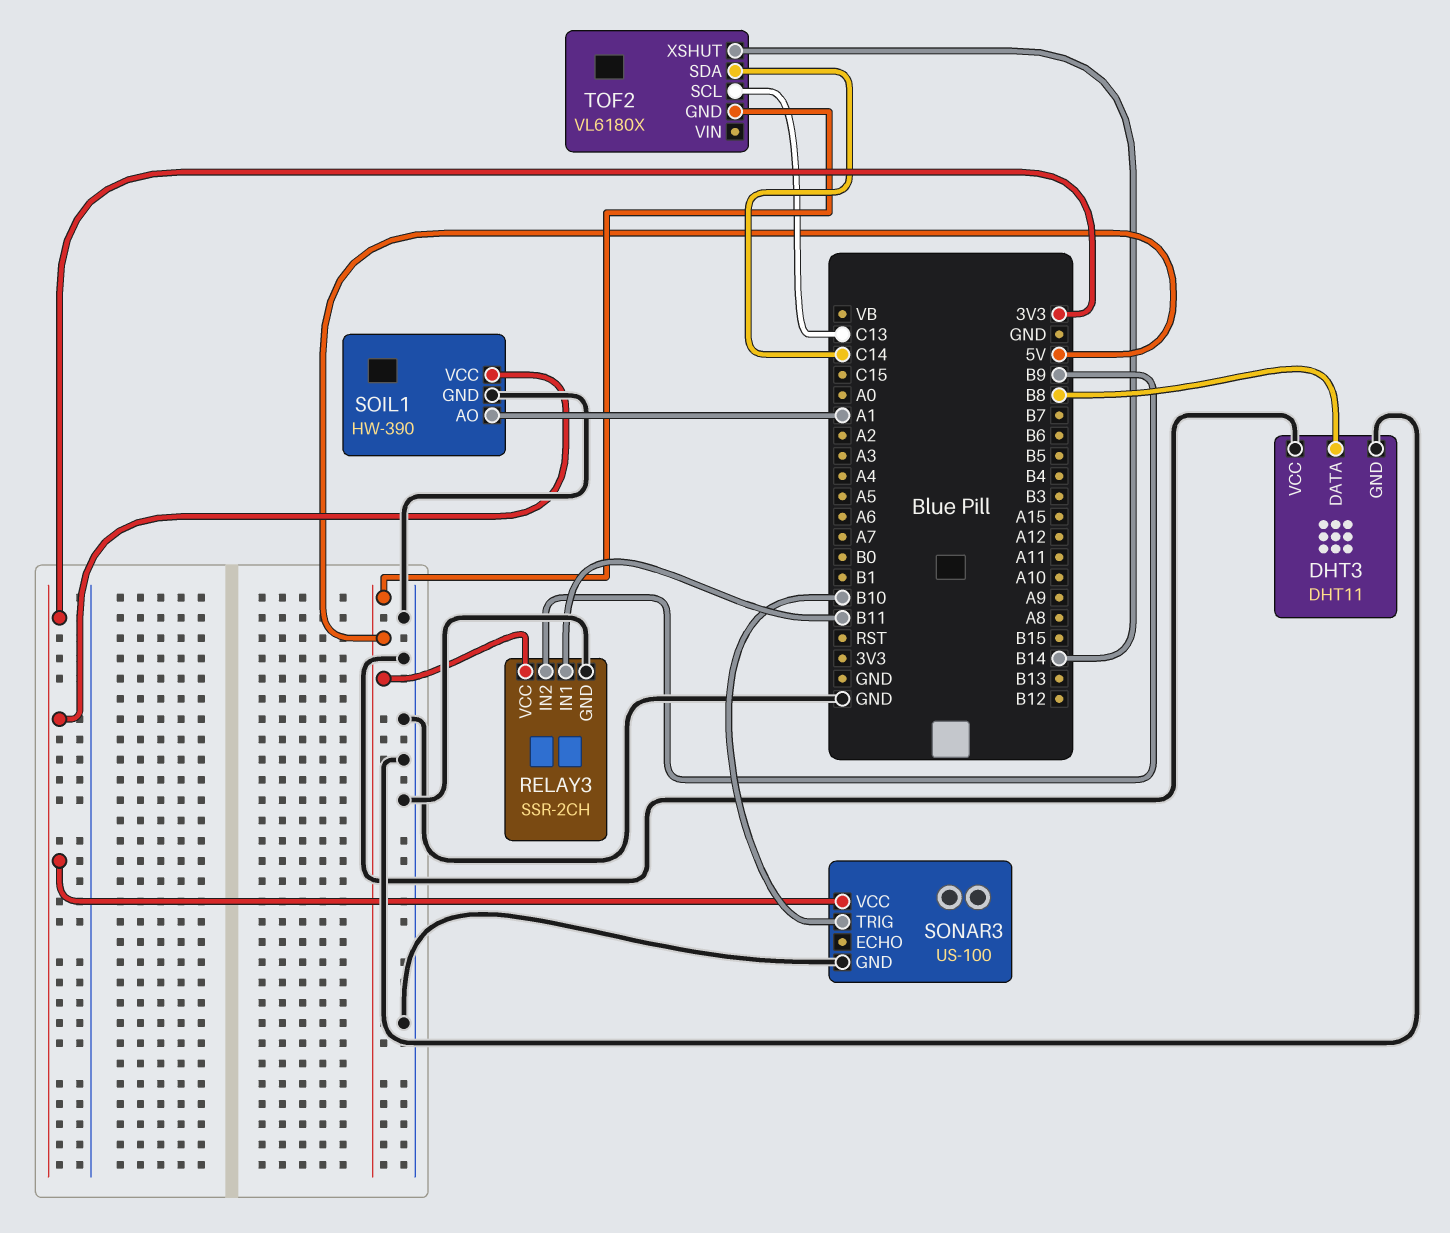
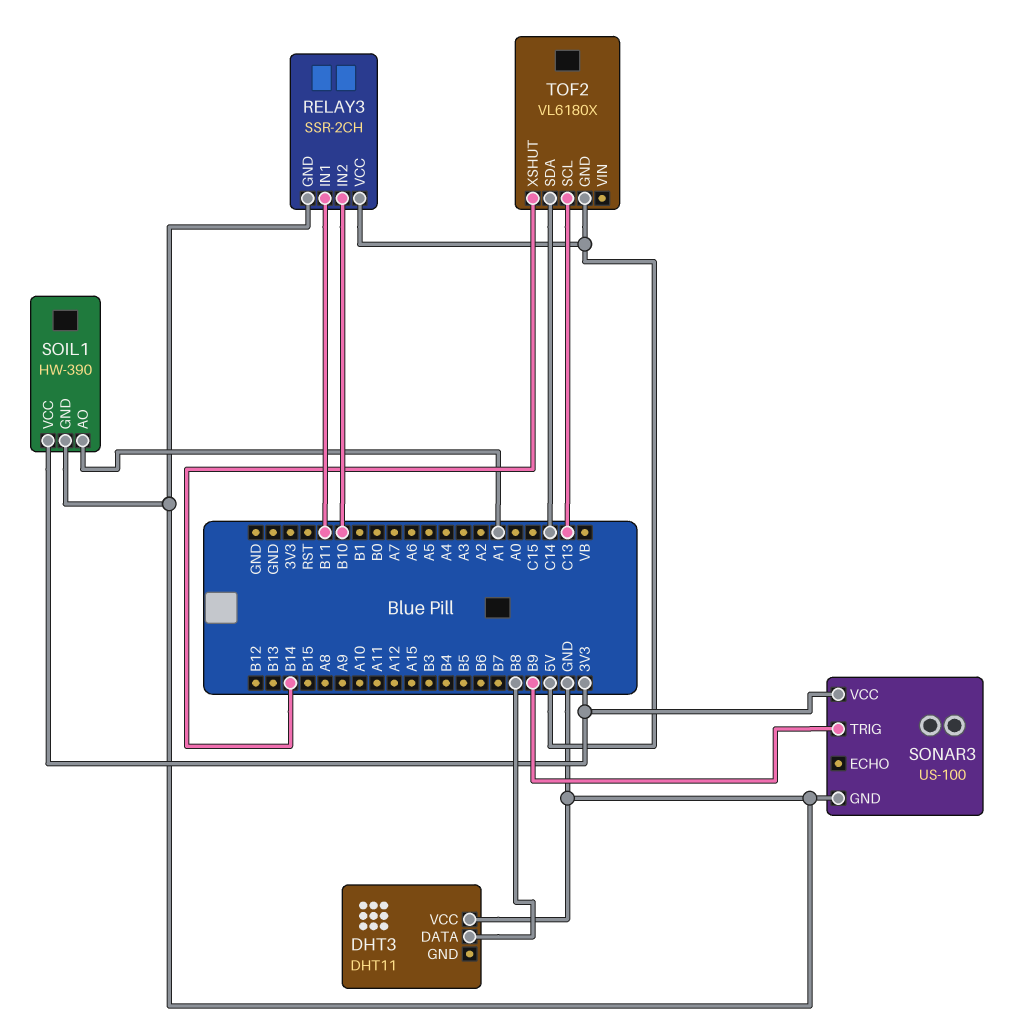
DHT3 pin GND: GND -> none
RELAY3 pin IN2: B9 -> B10
SONAR3 pin TRIG: B10 -> B9

